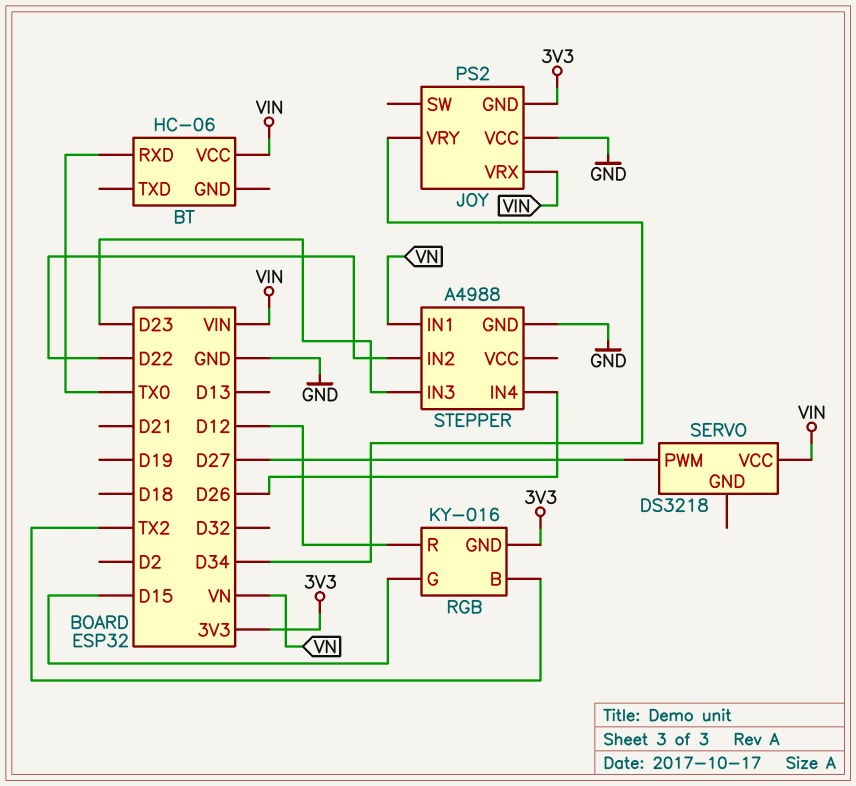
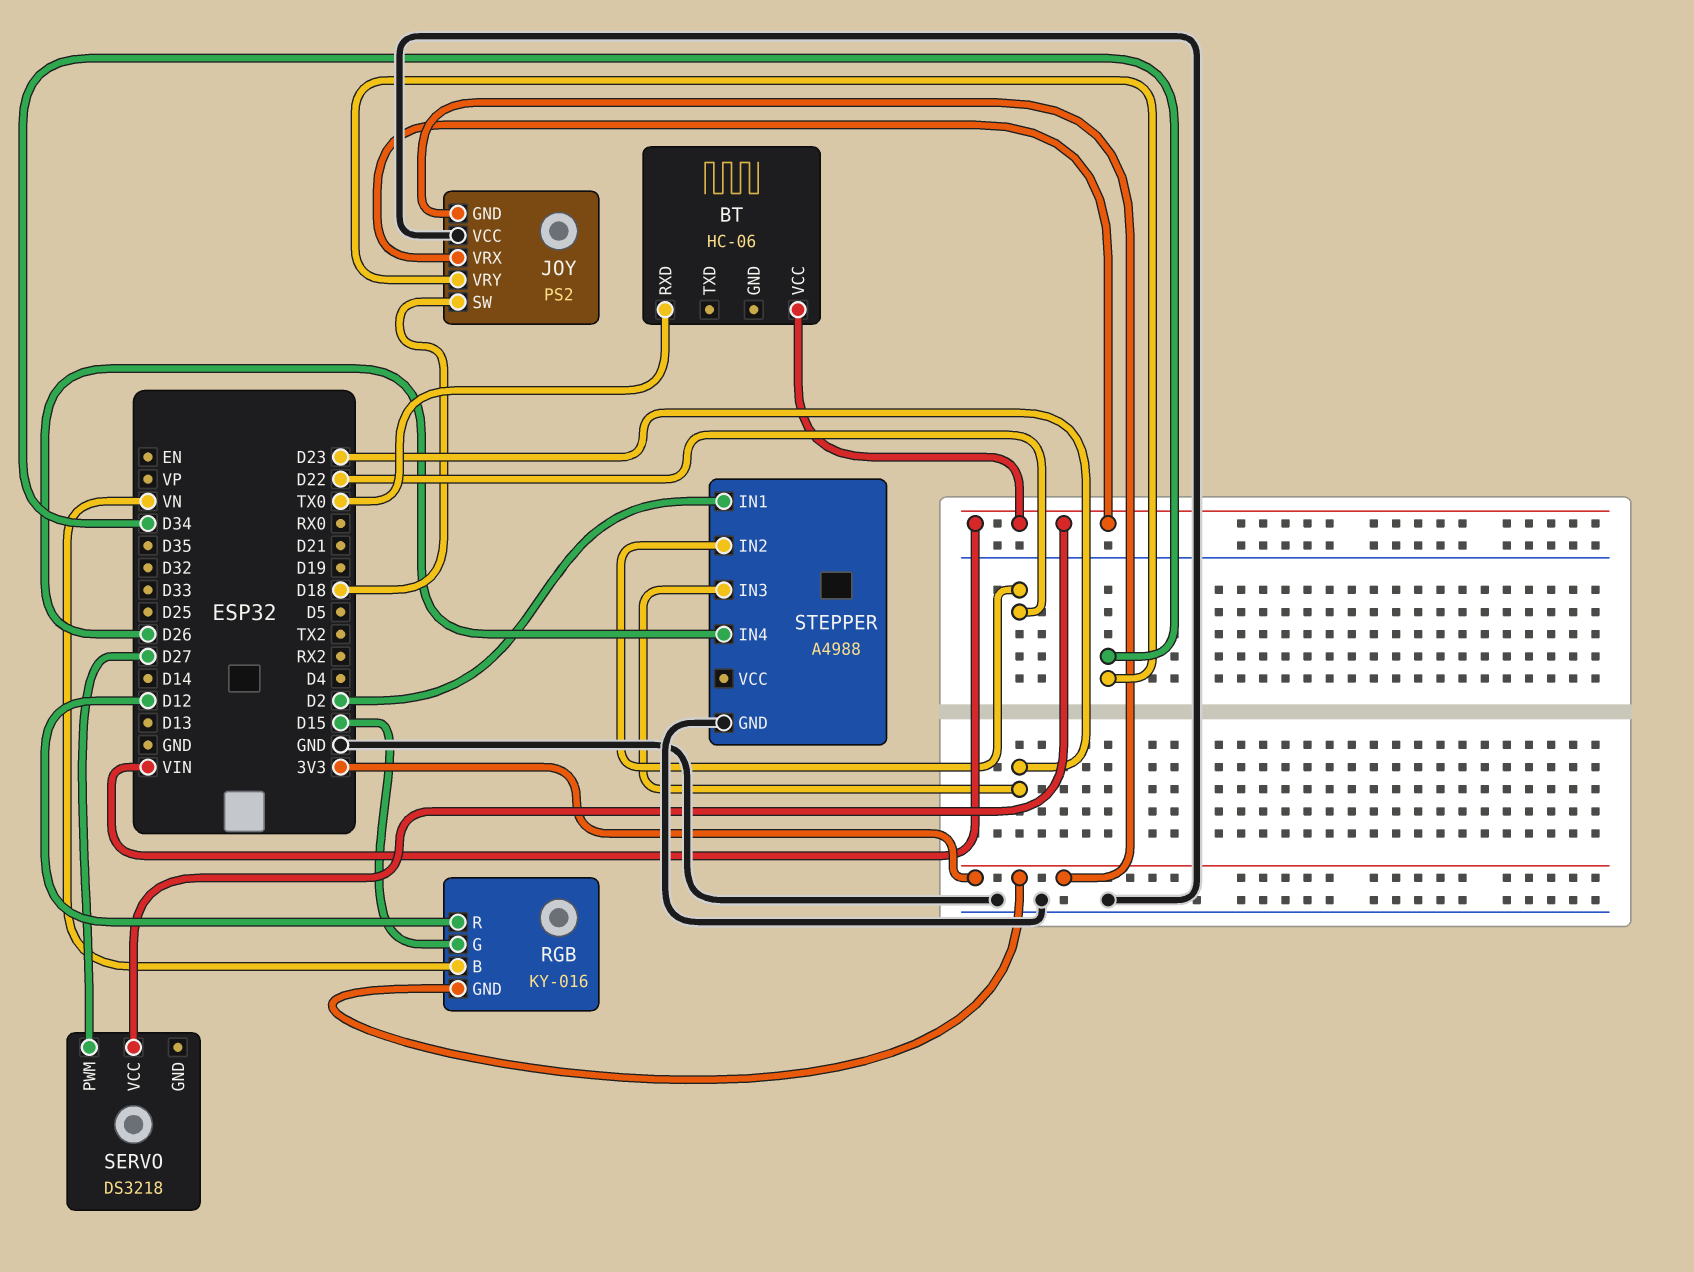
JOY pin SW: none -> D18
RGB pin B: TX2 -> VN
STEPPER pin IN1: VN -> D2

